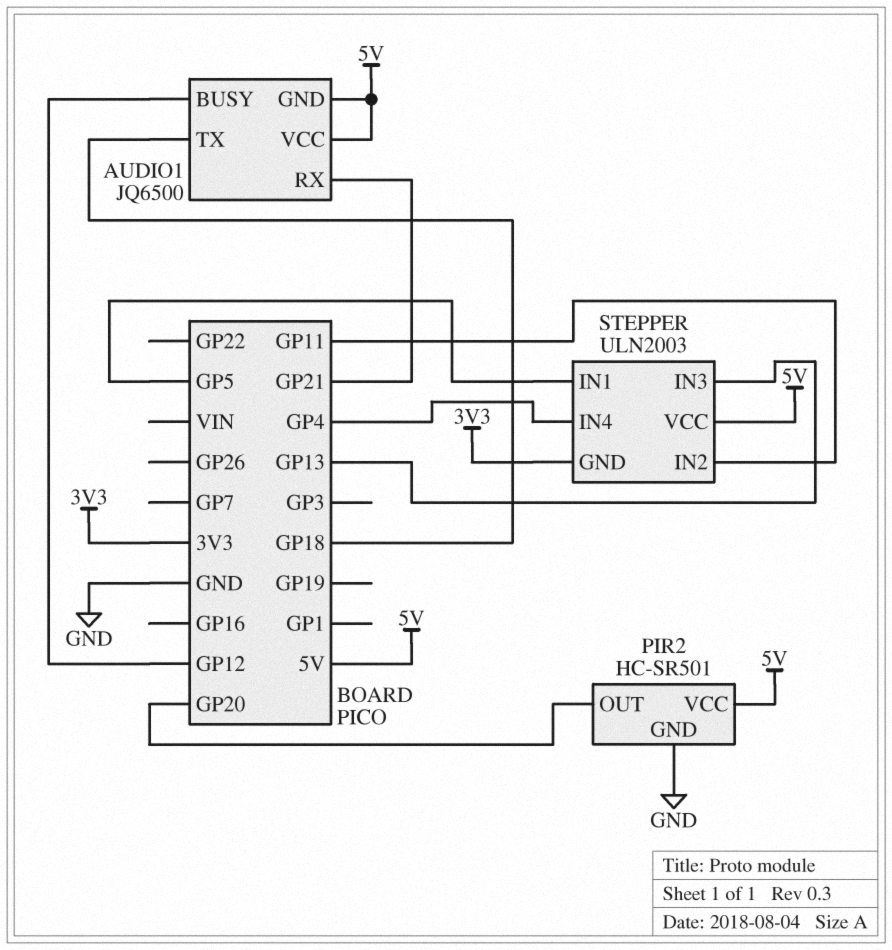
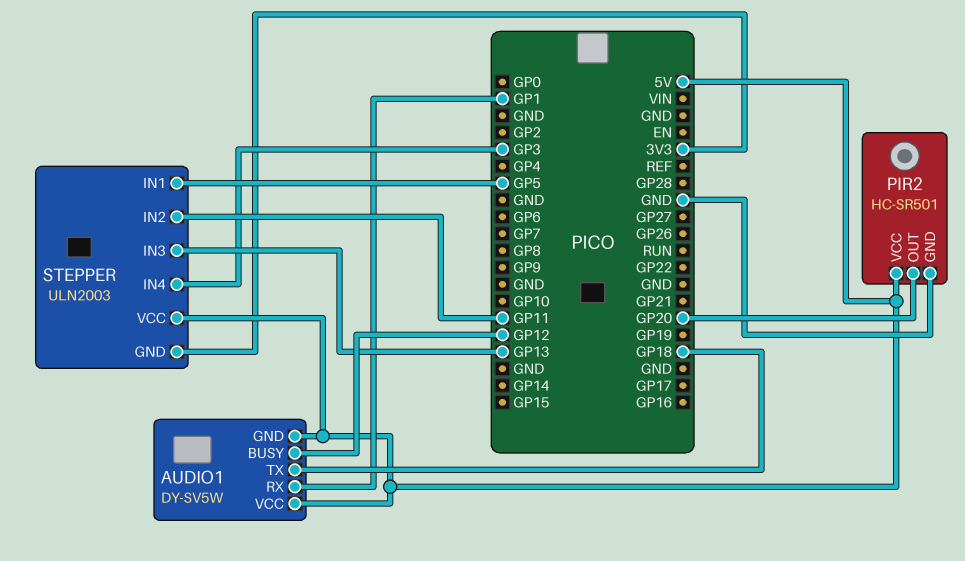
AUDIO1: JQ6500 -> DY-SV5W
AUDIO1 pin RX: GP21 -> GP1
STEPPER pin IN4: GP4 -> GP3

